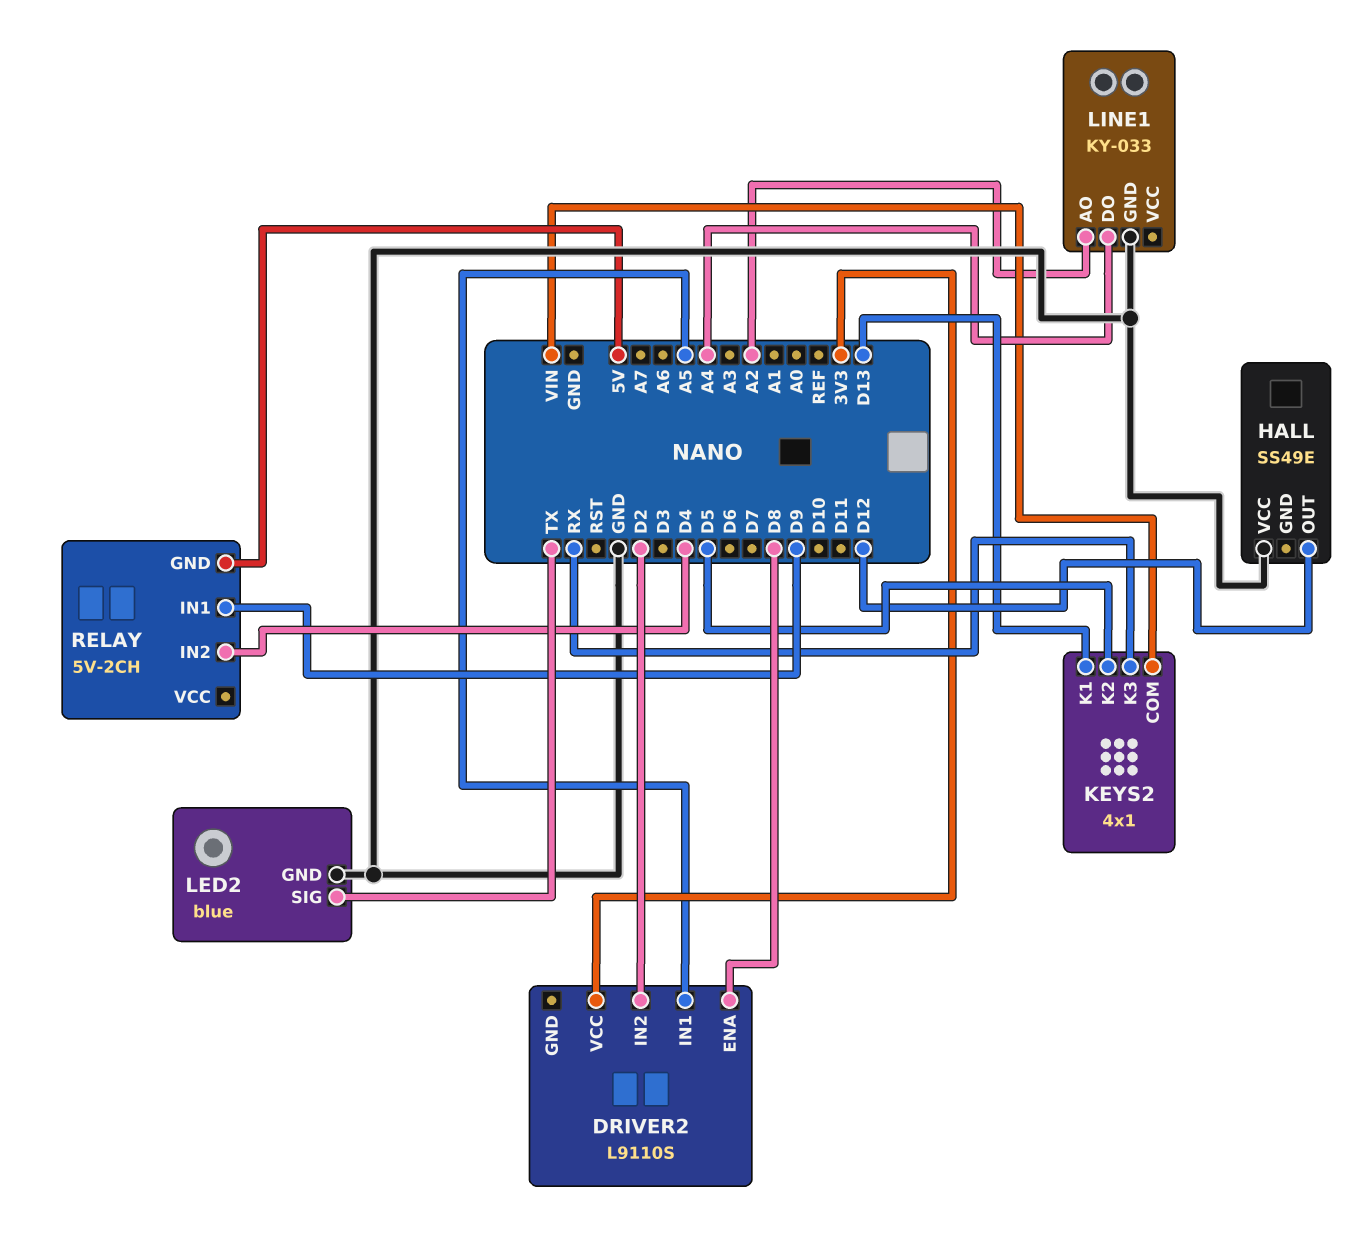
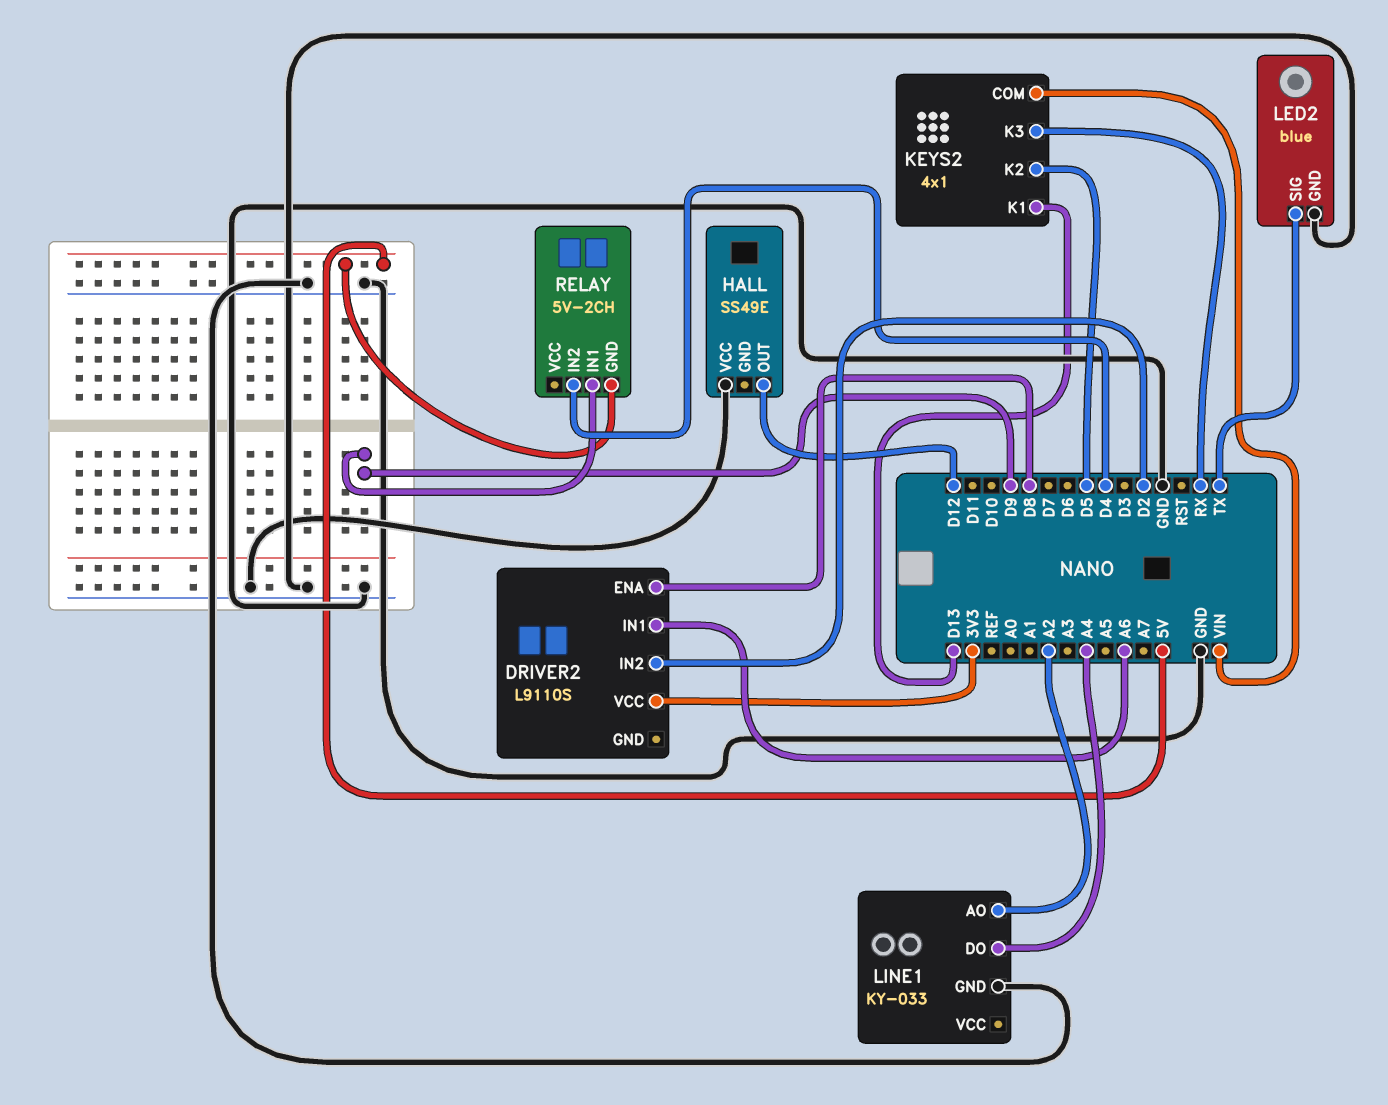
DRIVER2 pin IN1: A5 -> A6

